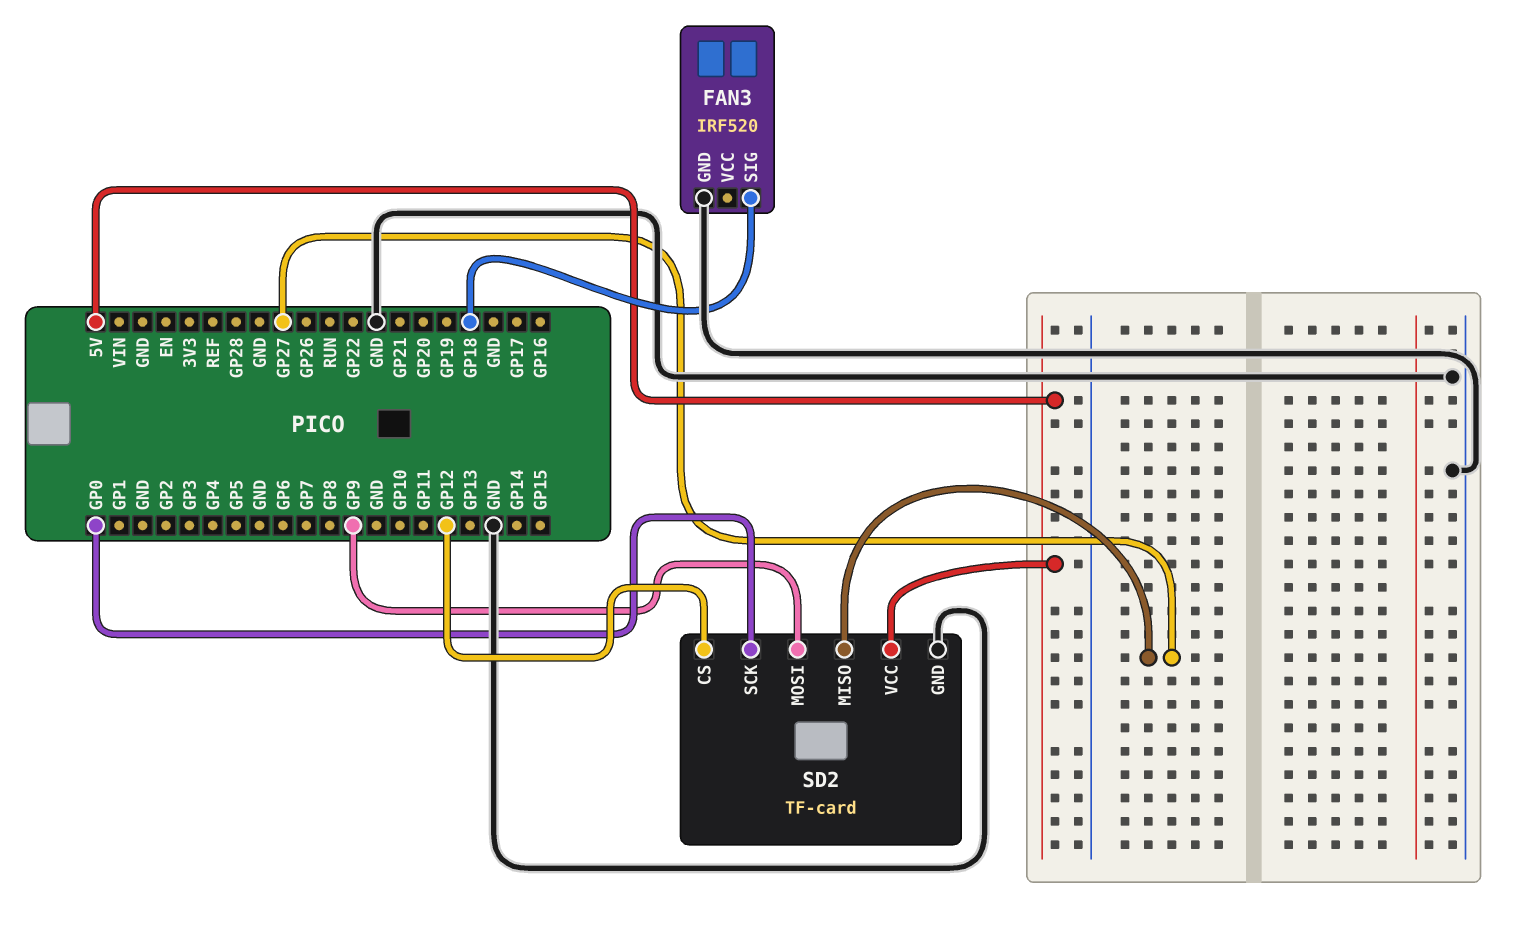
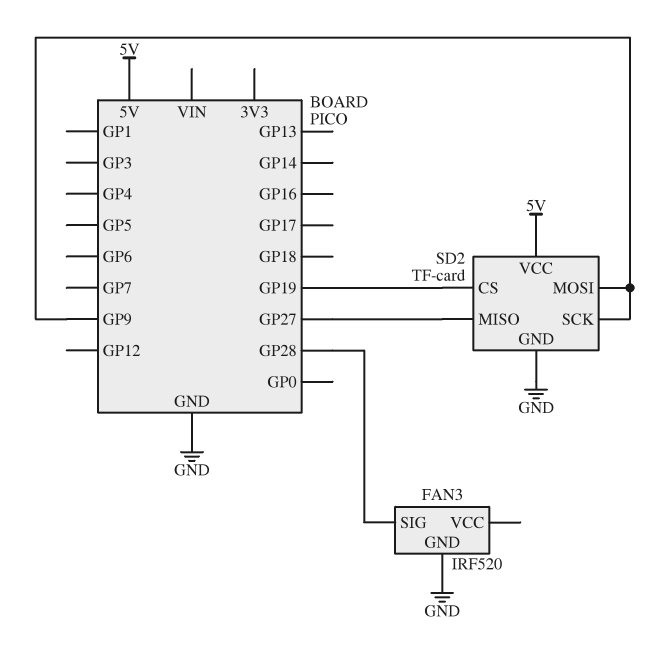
FAN3 pin SIG: GP18 -> GP28
SD2 pin CS: GP12 -> GP19
SD2 pin SCK: GP0 -> GP9

